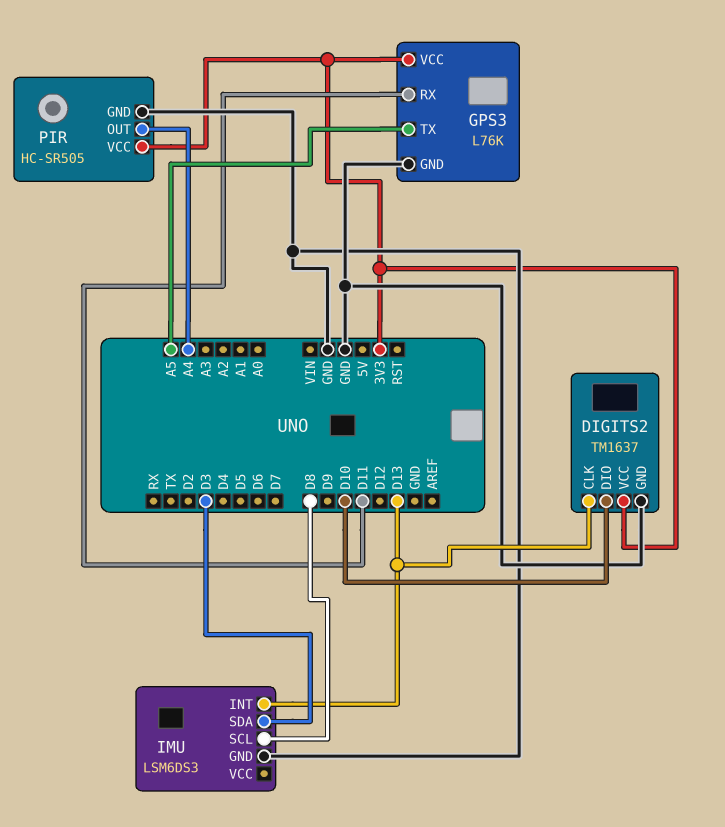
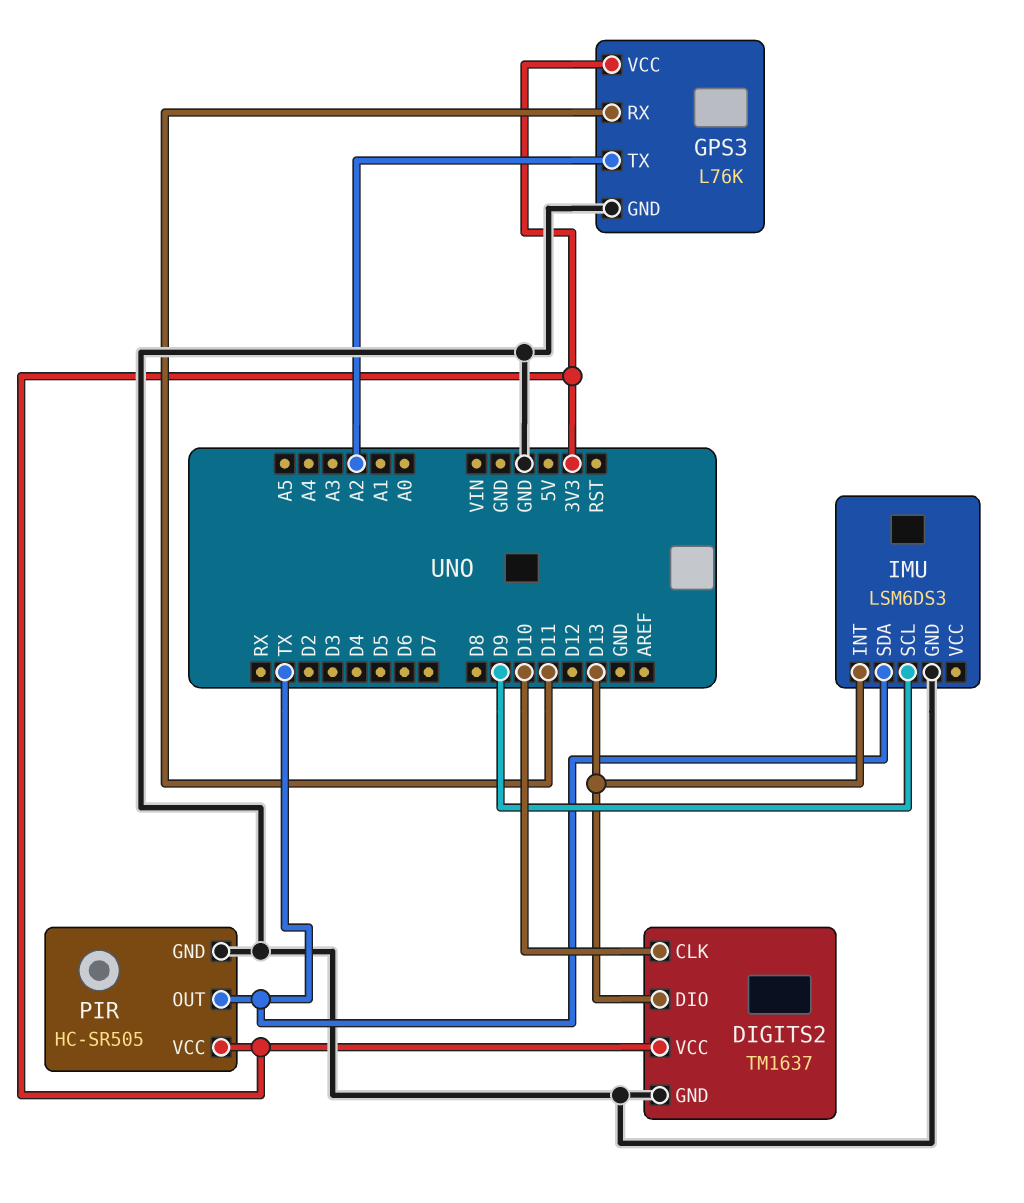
DIGITS2 pin CLK: D13 -> D10
DIGITS2 pin DIO: D10 -> D13
GPS3 pin TX: A5 -> A2
IMU pin SCL: D8 -> D9
IMU pin SDA: D3 -> TX
PIR pin OUT: A4 -> TX

